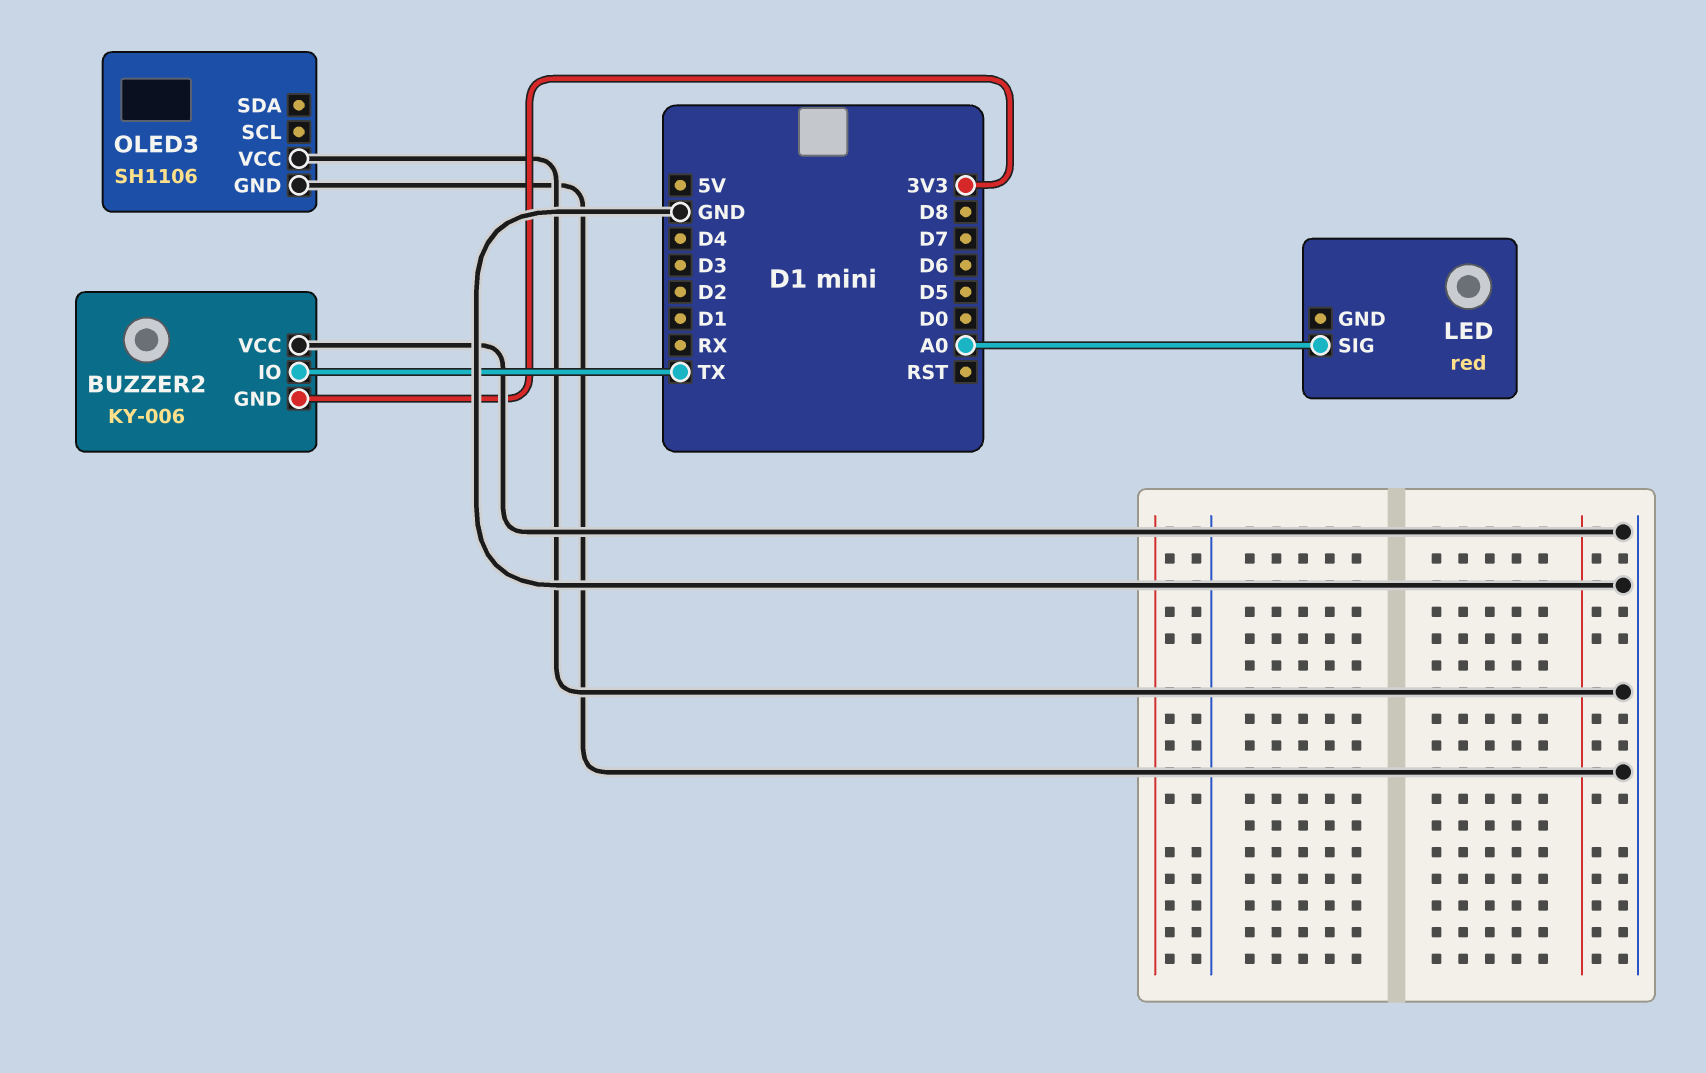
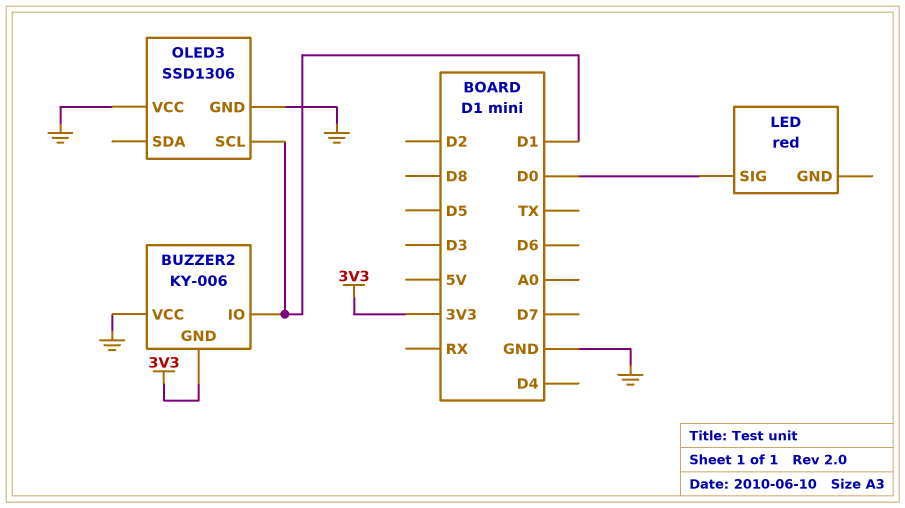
BUZZER2 pin IO: TX -> D1
LED pin SIG: A0 -> D0
OLED3: SH1106 -> SSD1306
OLED3 pin SCL: none -> D1

